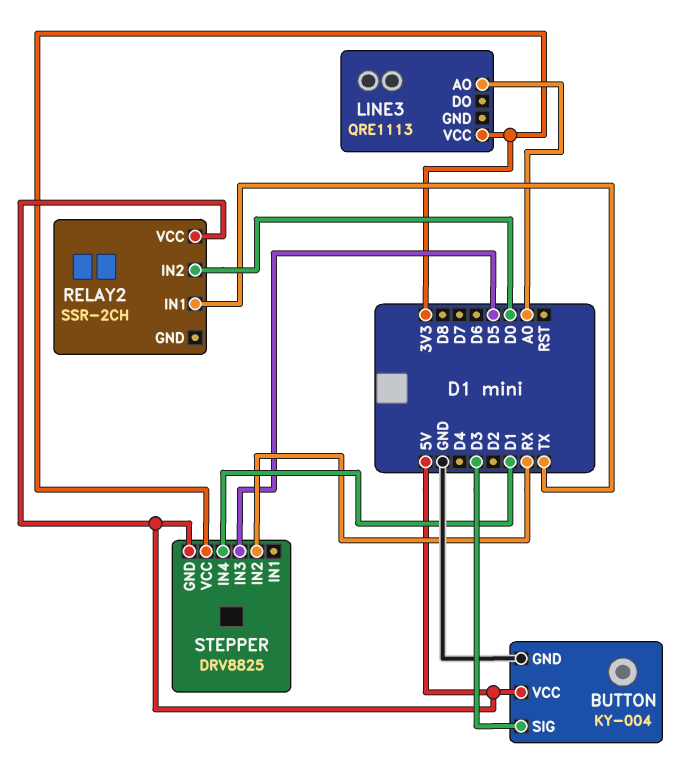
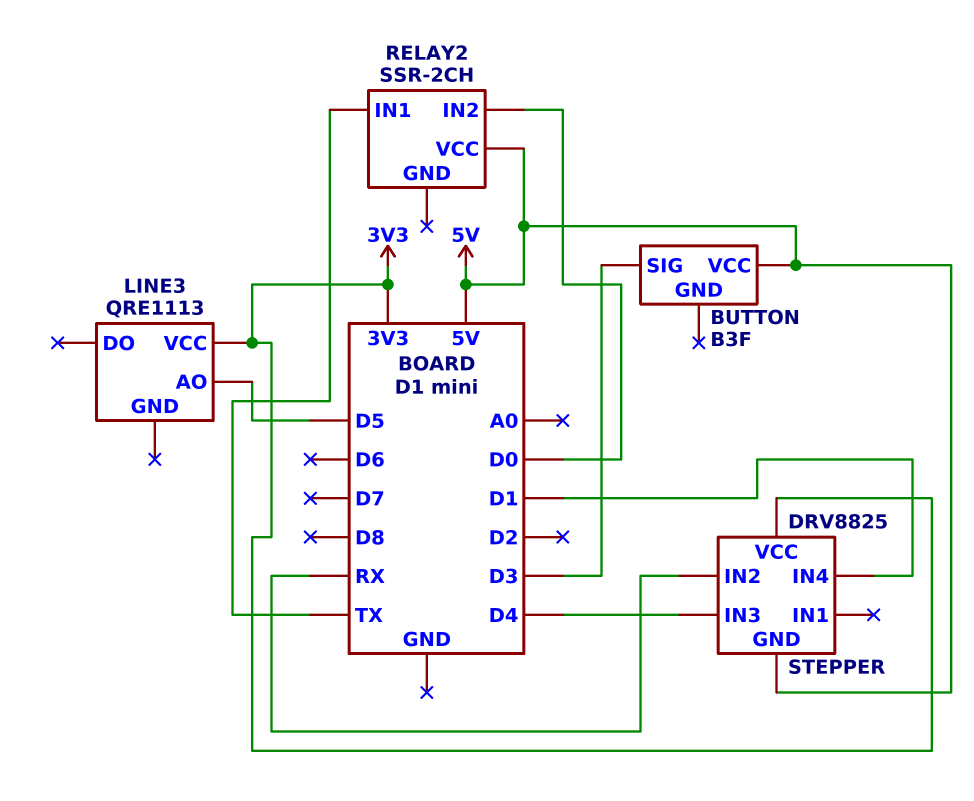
BUTTON: KY-004 -> B3F
BUTTON pin GND: GND -> none
LINE3 pin AO: A0 -> D5
STEPPER pin IN3: D5 -> D4

